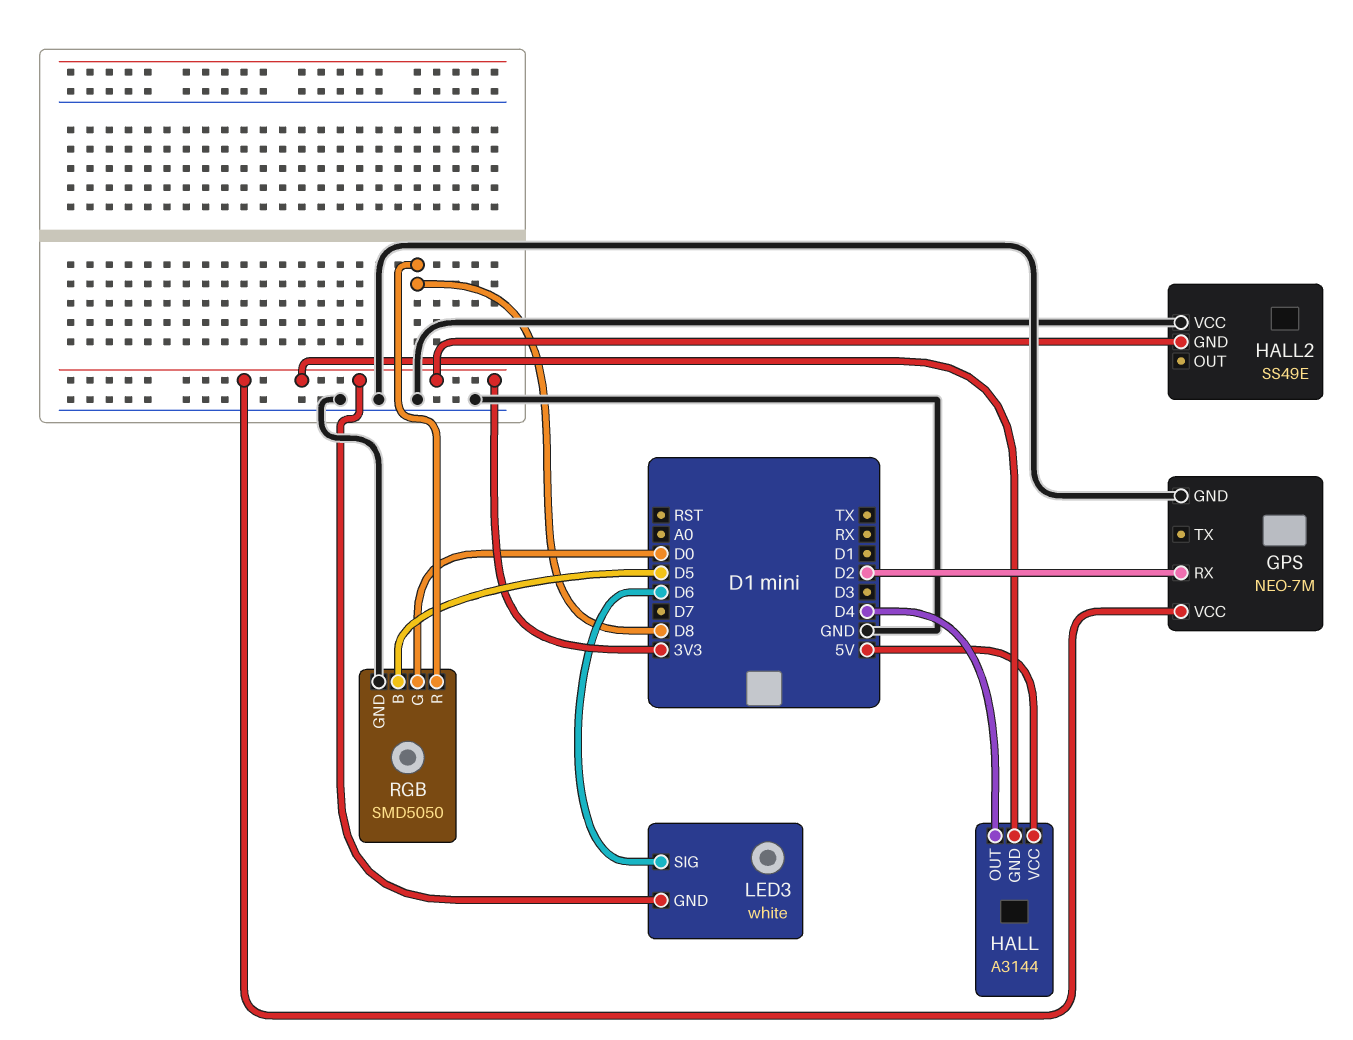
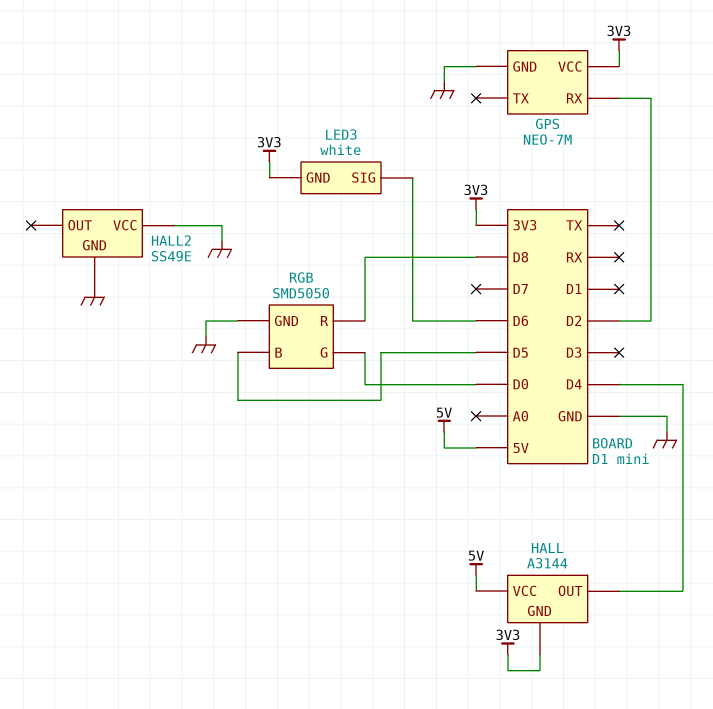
HALL2 pin GND: 3V3 -> GND

